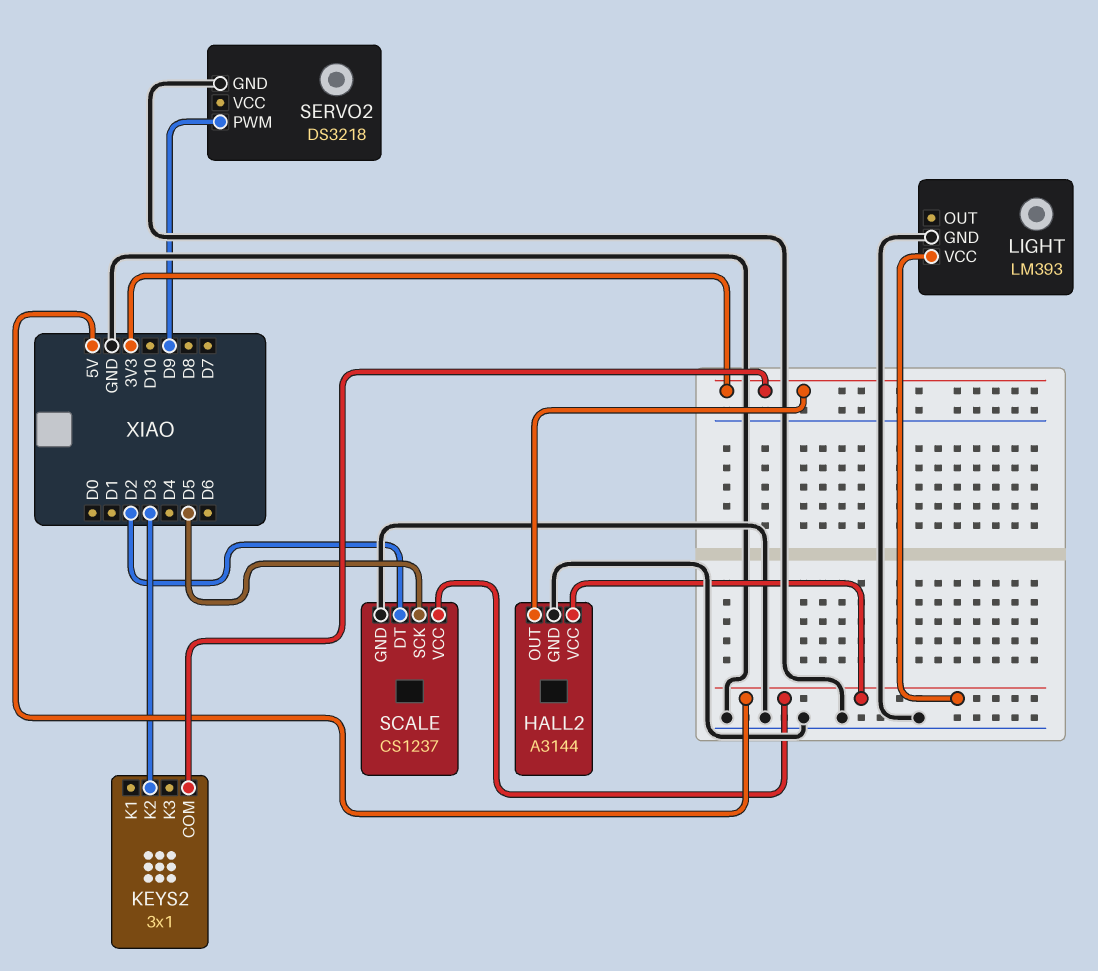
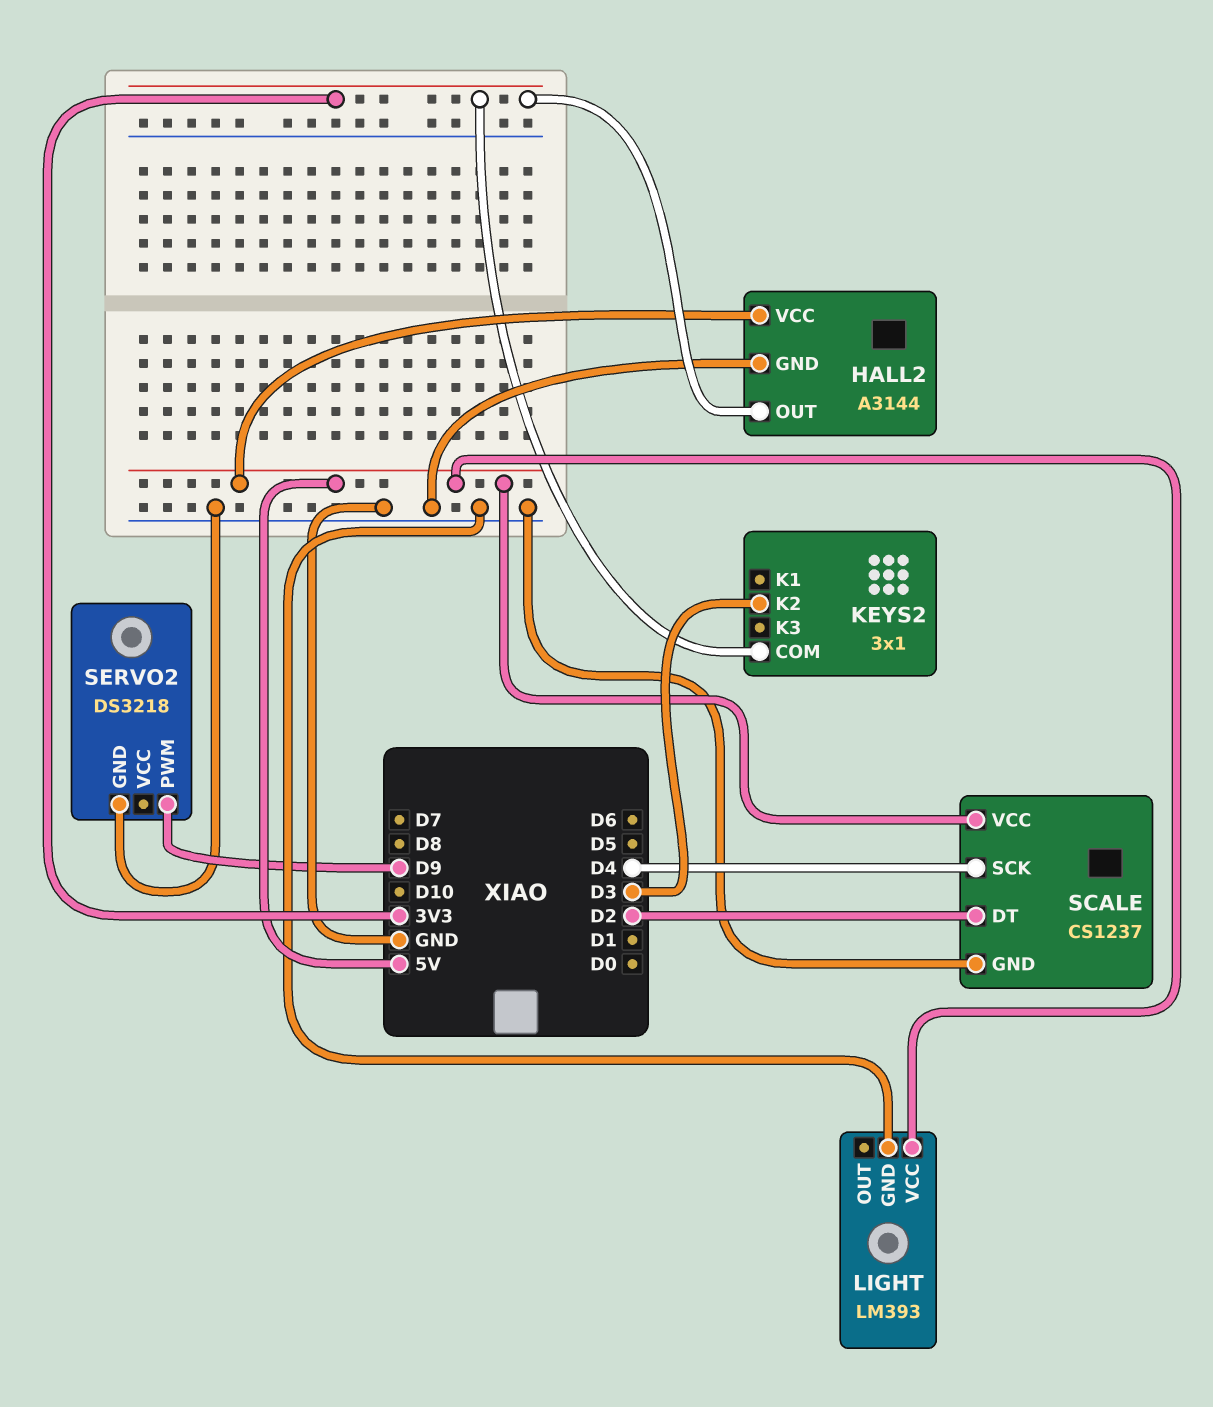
SCALE pin SCK: D5 -> D4

